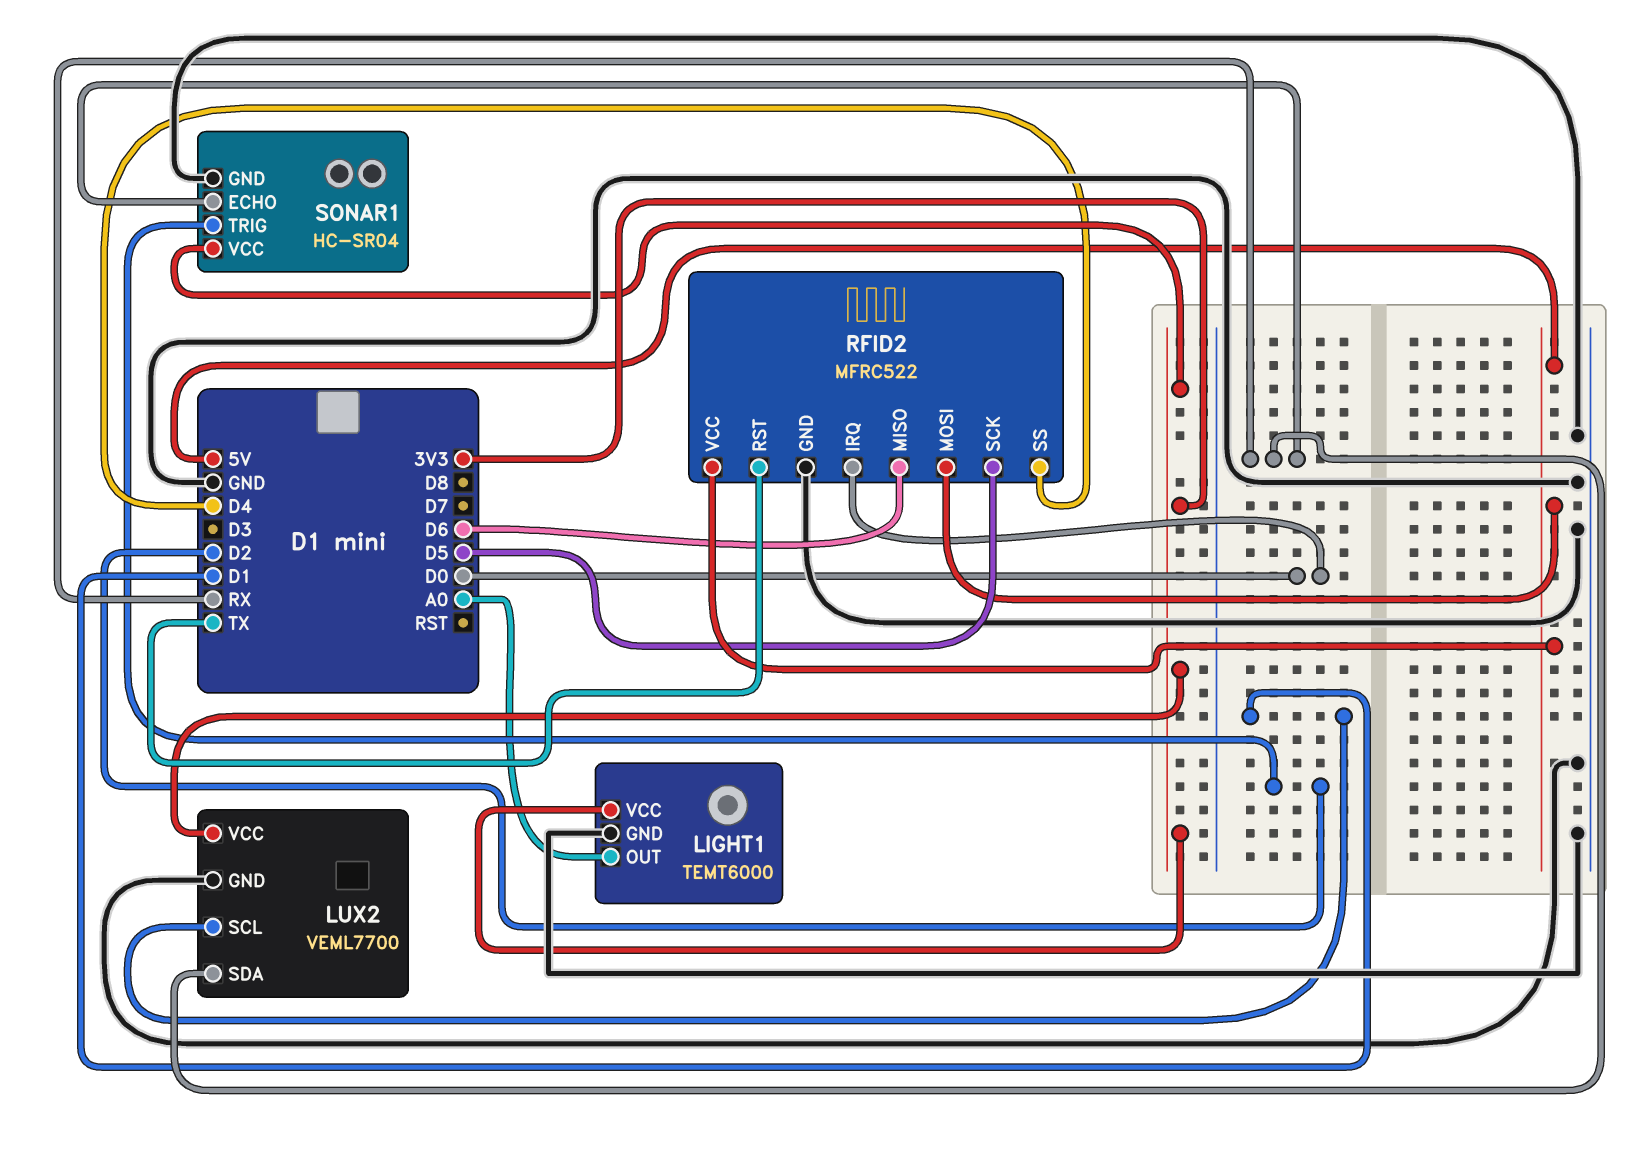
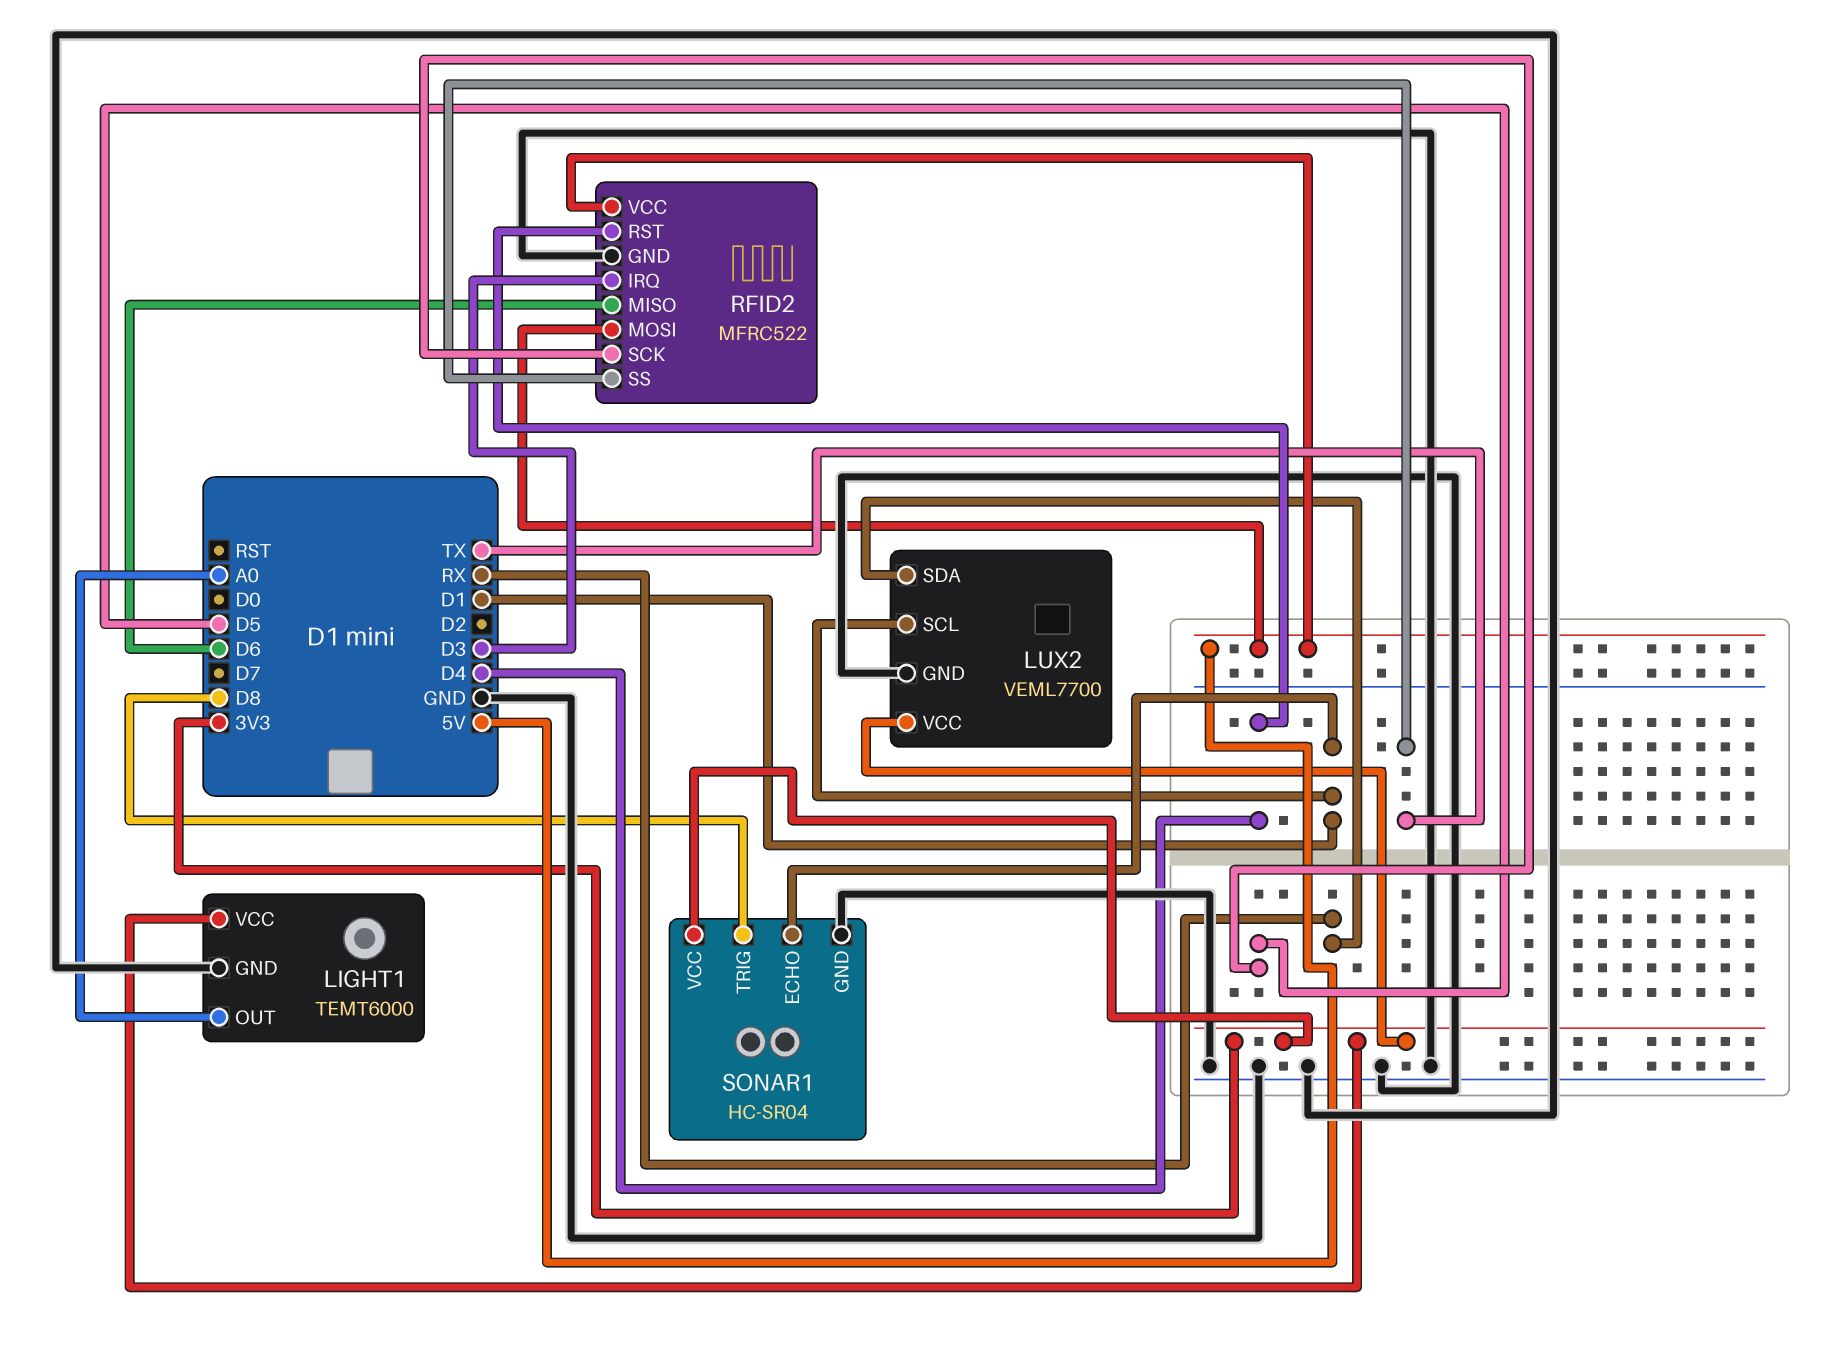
RFID2 pin IRQ: D0 -> D3
RFID2 pin RST: TX -> D4
RFID2 pin SS: D4 -> TX
SONAR1 pin ECHO: RX -> D1
SONAR1 pin TRIG: D2 -> D8

